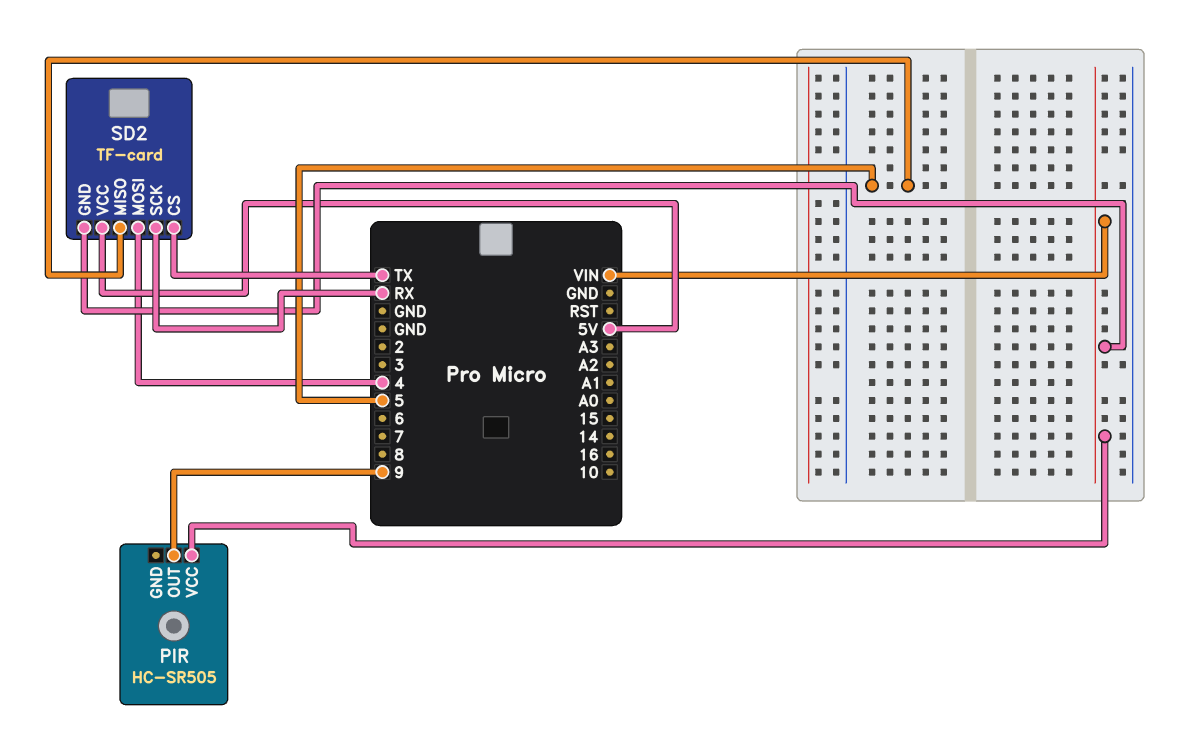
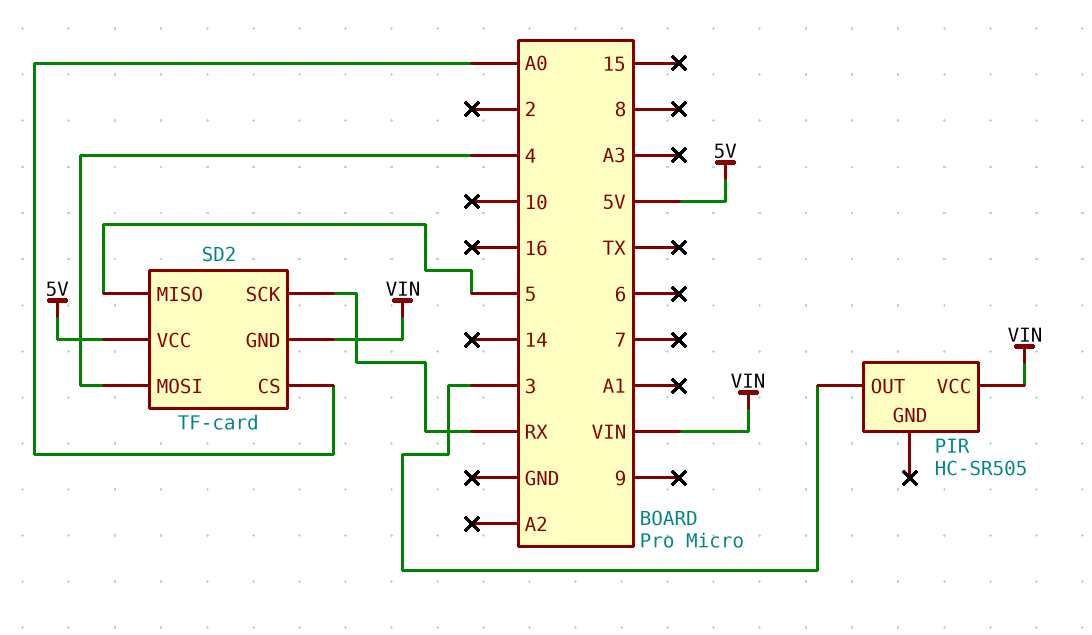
PIR pin OUT: 9 -> 3
SD2 pin CS: TX -> A0

